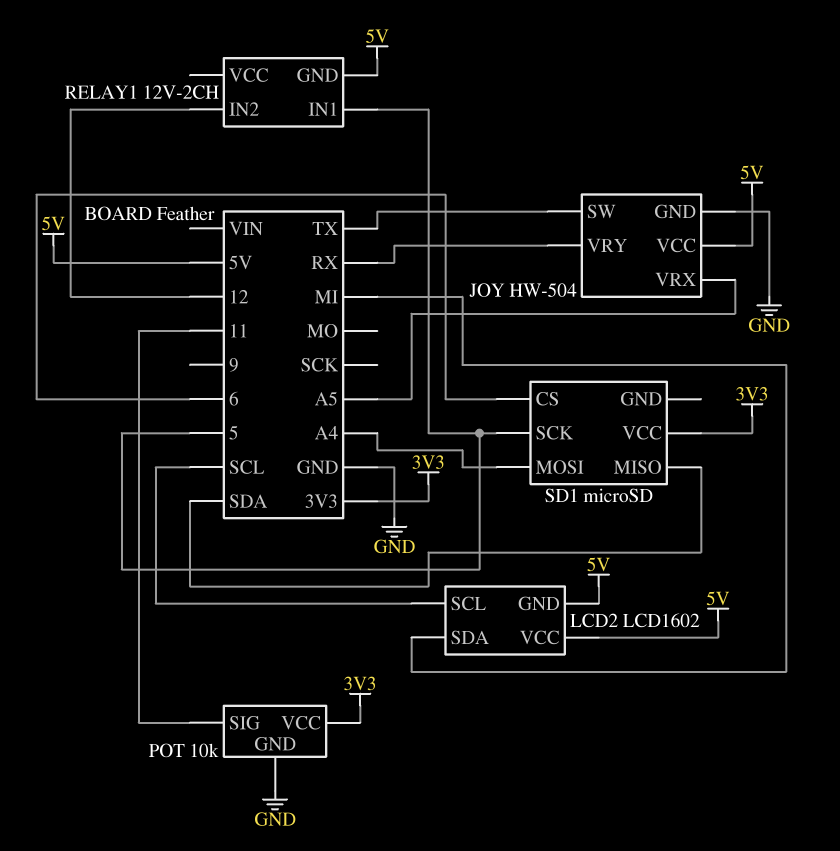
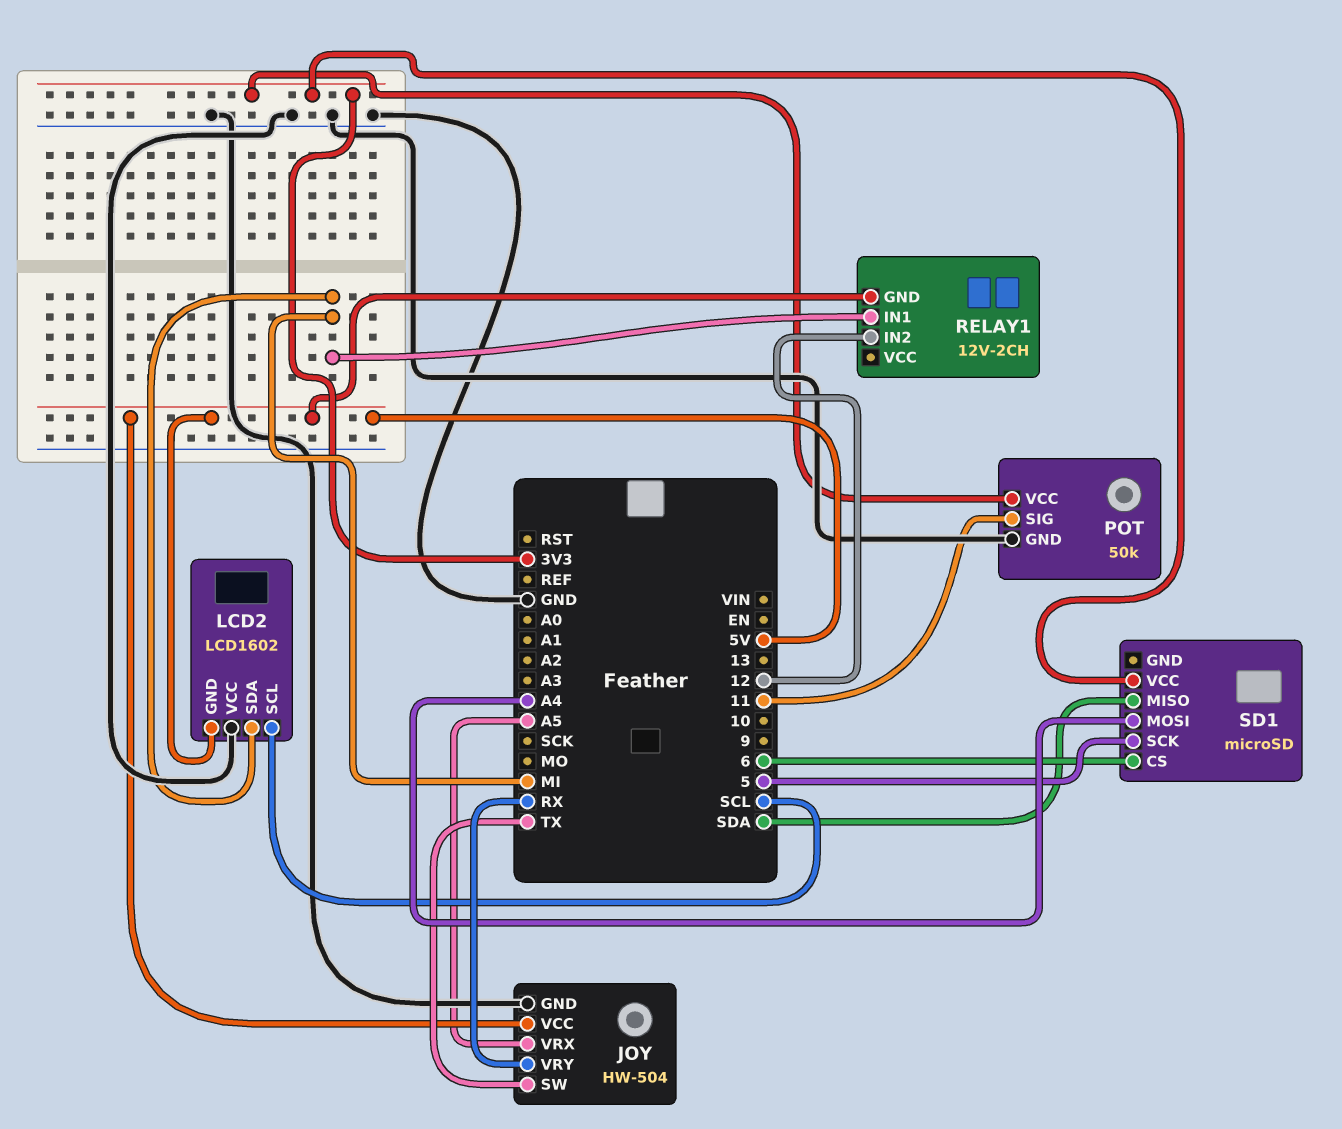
LCD2 pin VCC: 5V -> GND
POT: 10k -> 50k
RELAY1 pin IN1: 5 -> MI

